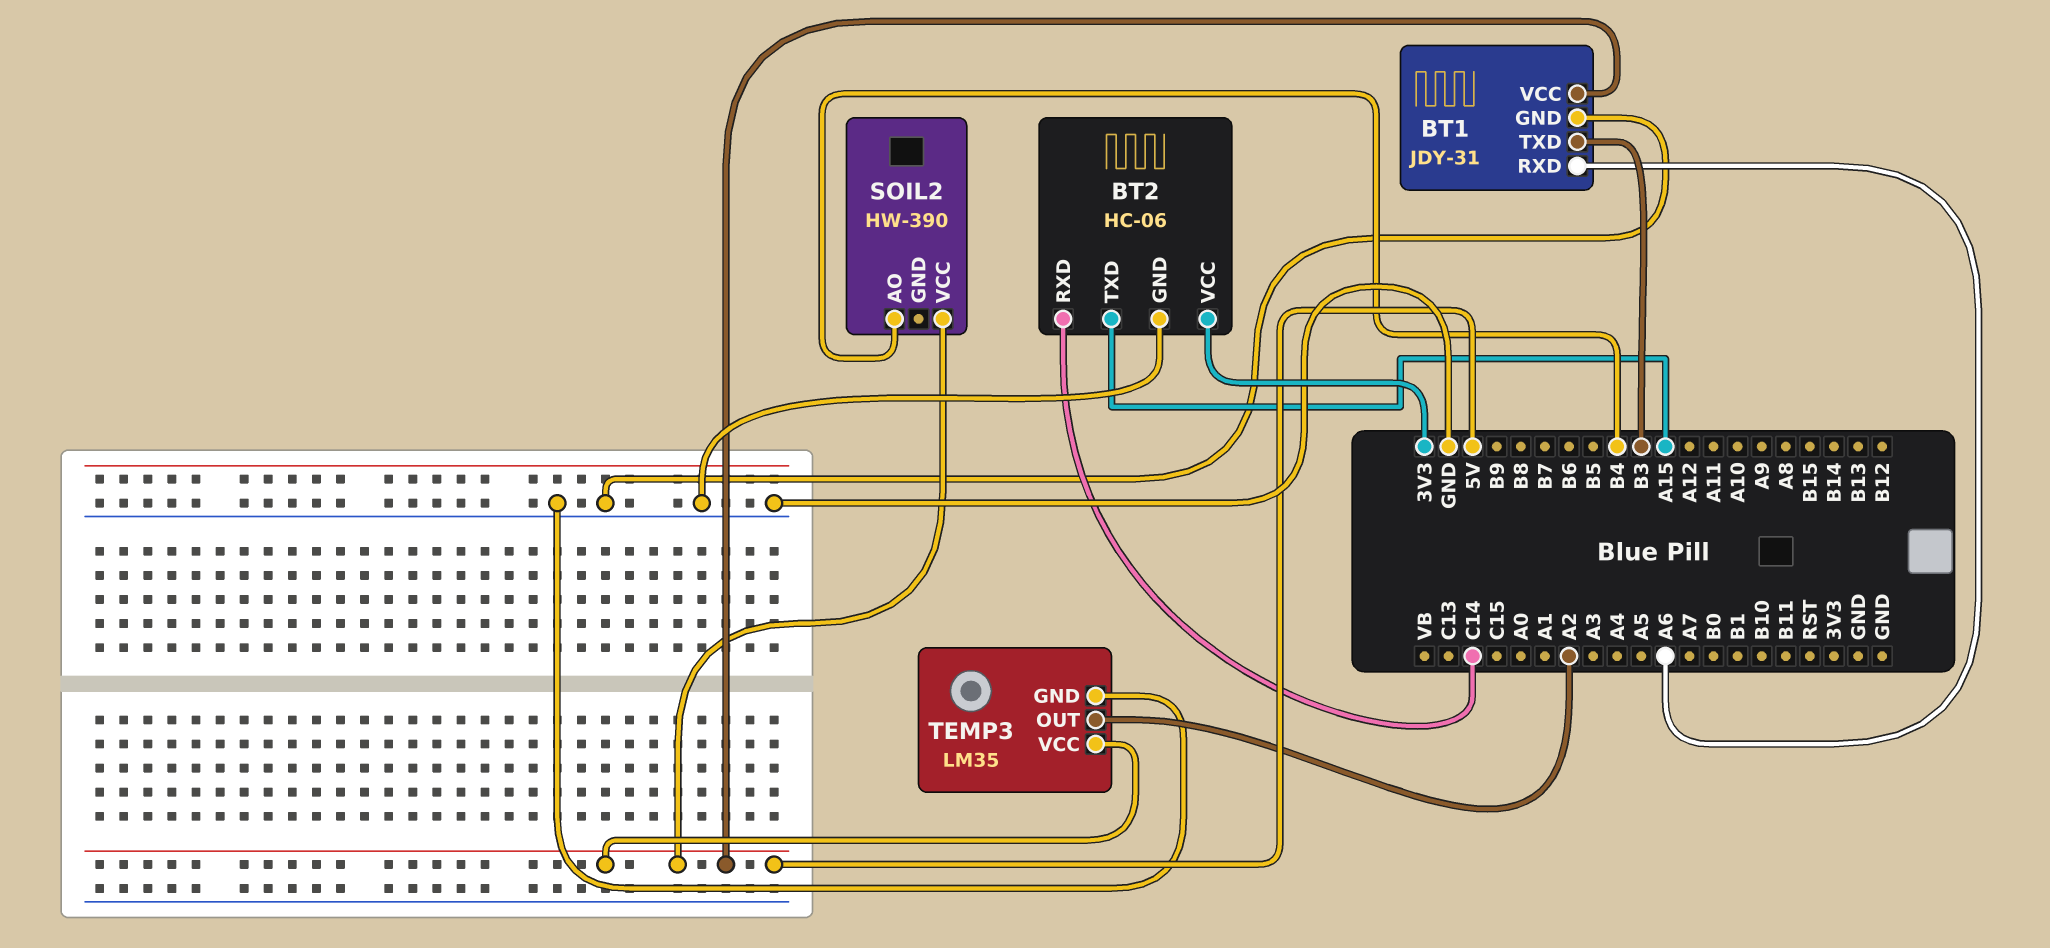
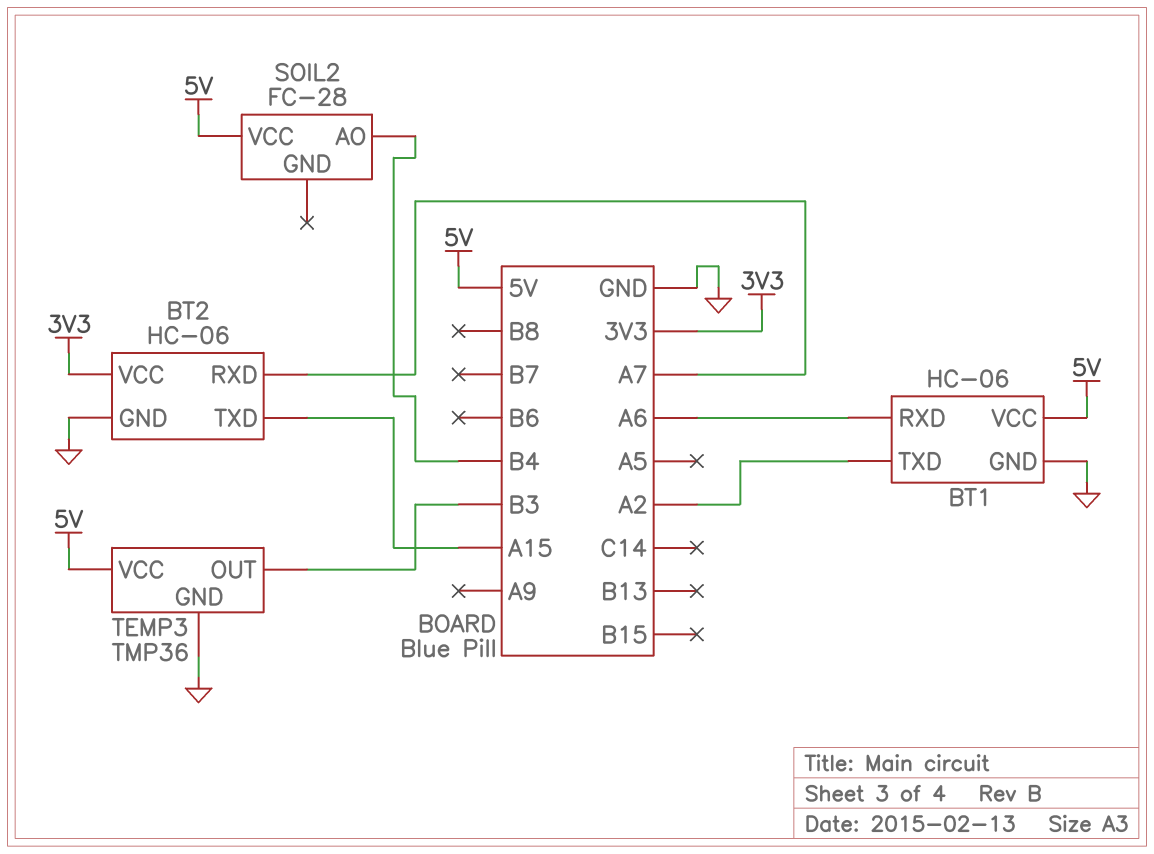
BT1: JDY-31 -> HC-06
BT1 pin TXD: B3 -> A2
BT2 pin RXD: C14 -> A7
SOIL2: HW-390 -> FC-28
TEMP3: LM35 -> TMP36
TEMP3 pin OUT: A2 -> B3

